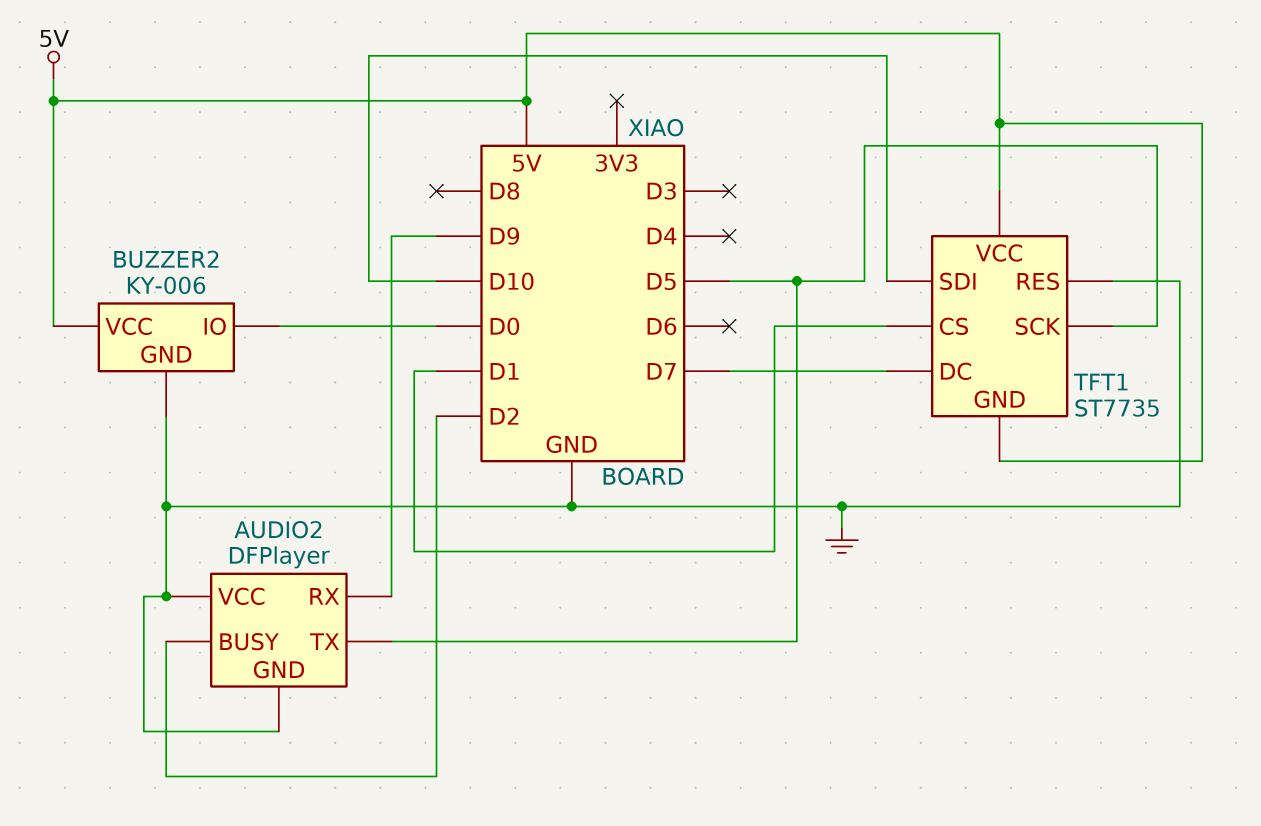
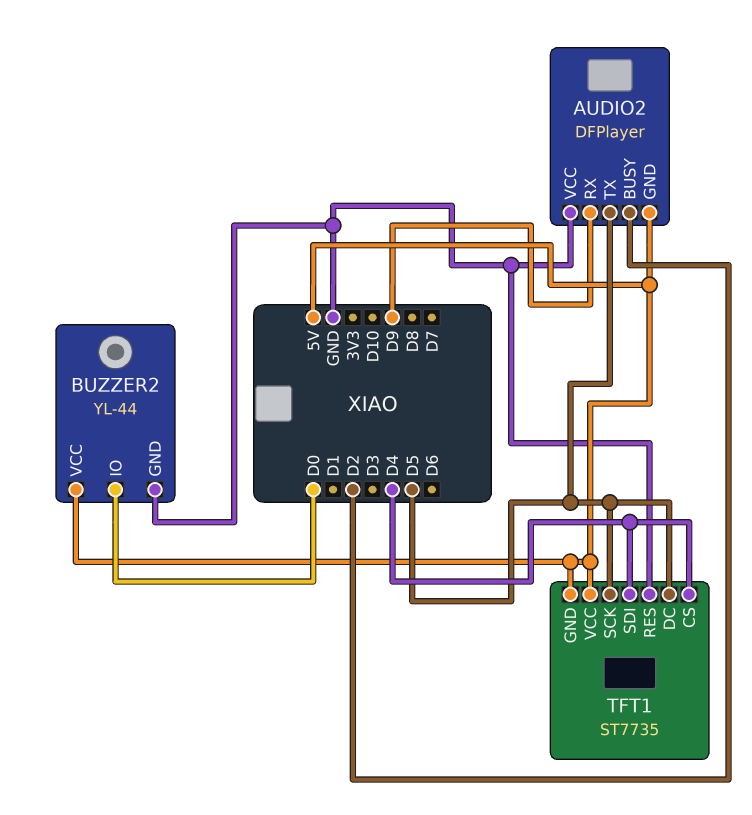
AUDIO2 pin GND: GND -> 5V
BUZZER2: KY-006 -> YL-44
TFT1 pin CS: D1 -> D4
TFT1 pin DC: D7 -> D5
TFT1 pin SDI: D10 -> D4

